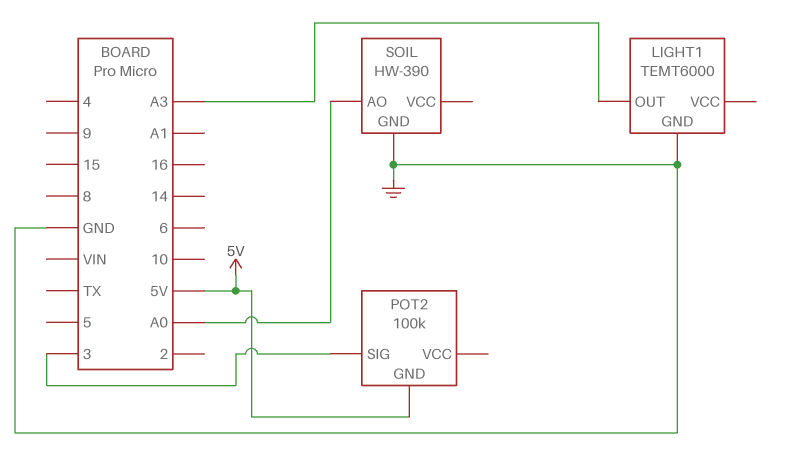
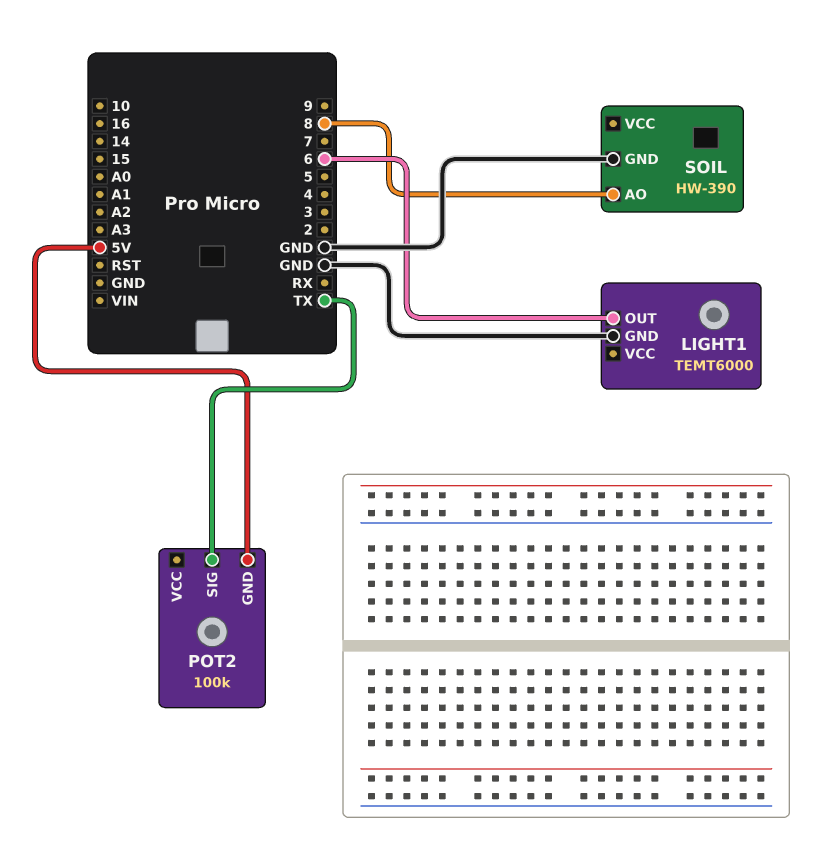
LIGHT1 pin OUT: A3 -> 6
POT2 pin SIG: 3 -> TX
SOIL pin AO: A0 -> 8

